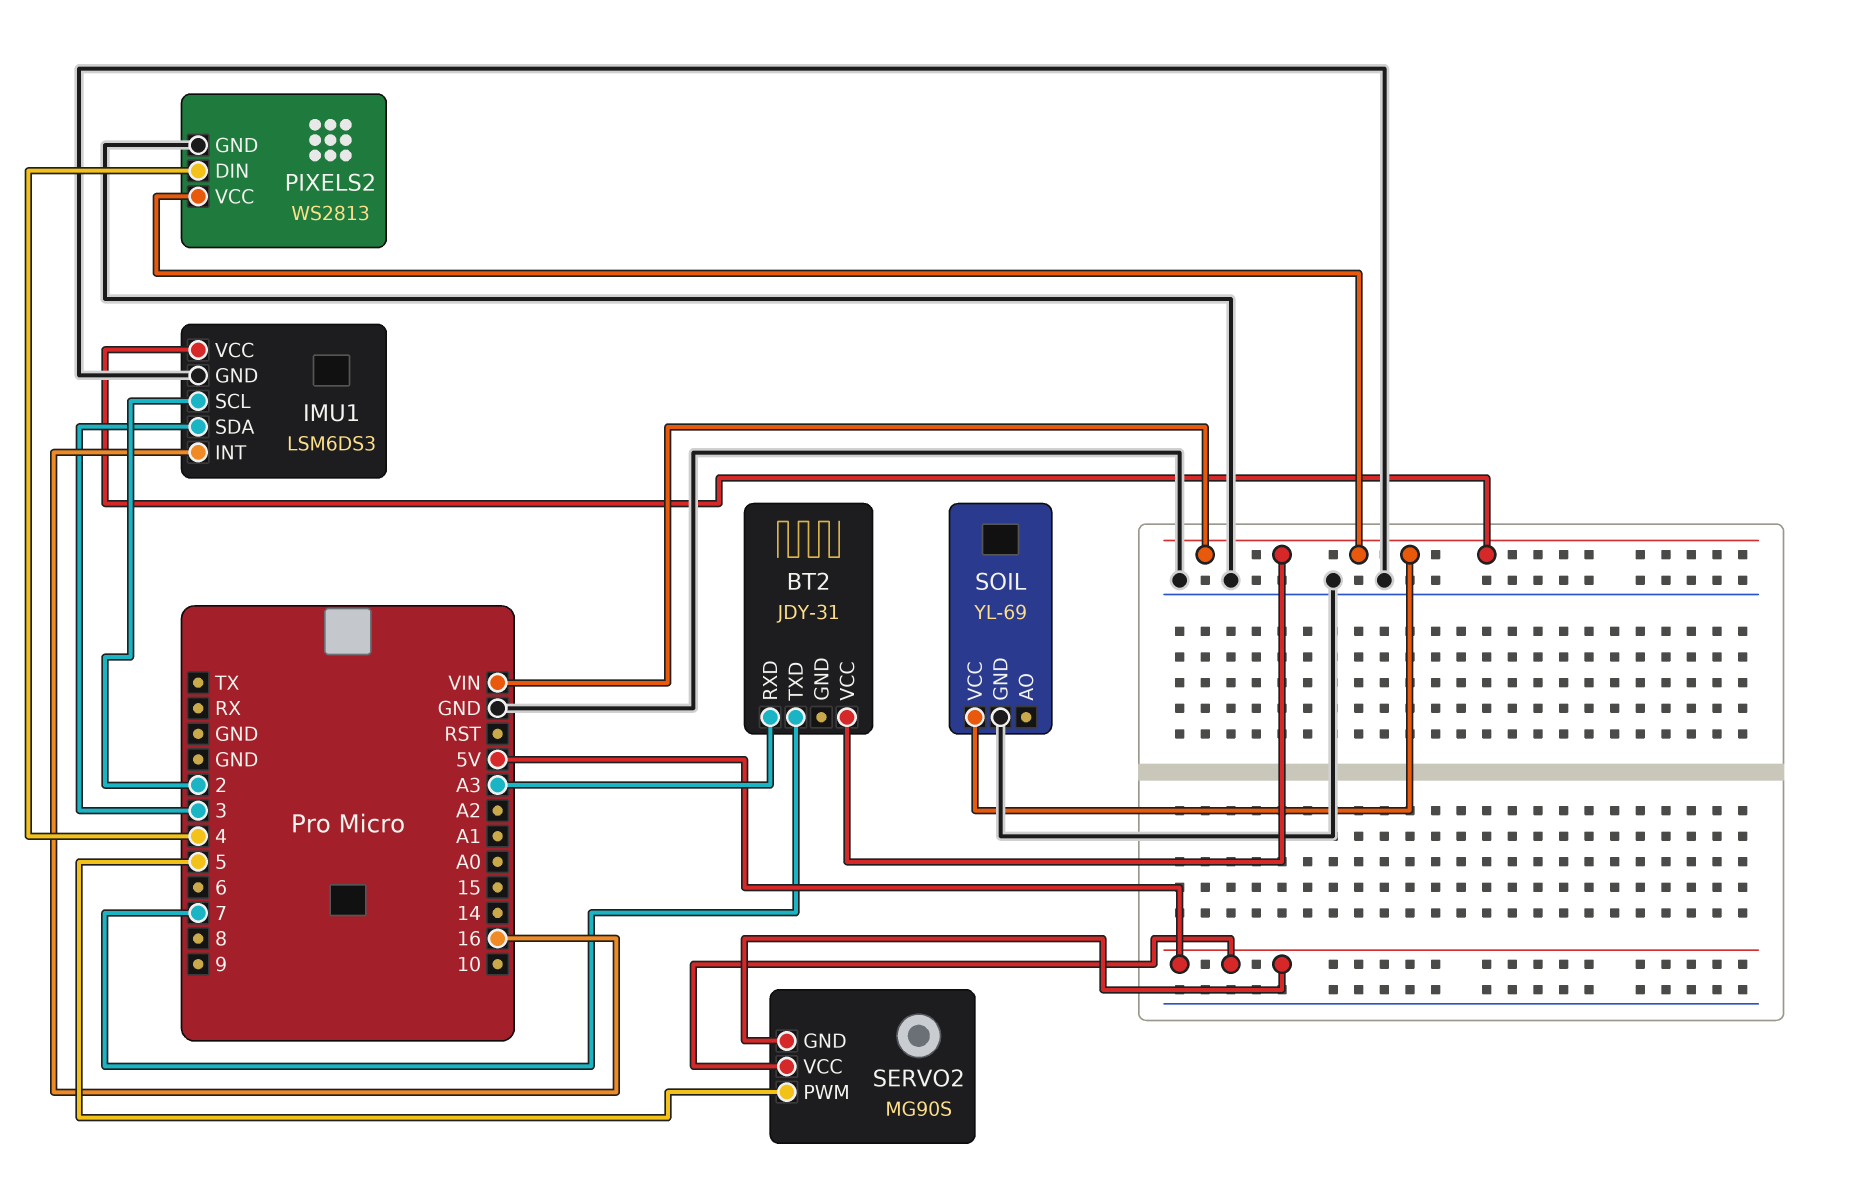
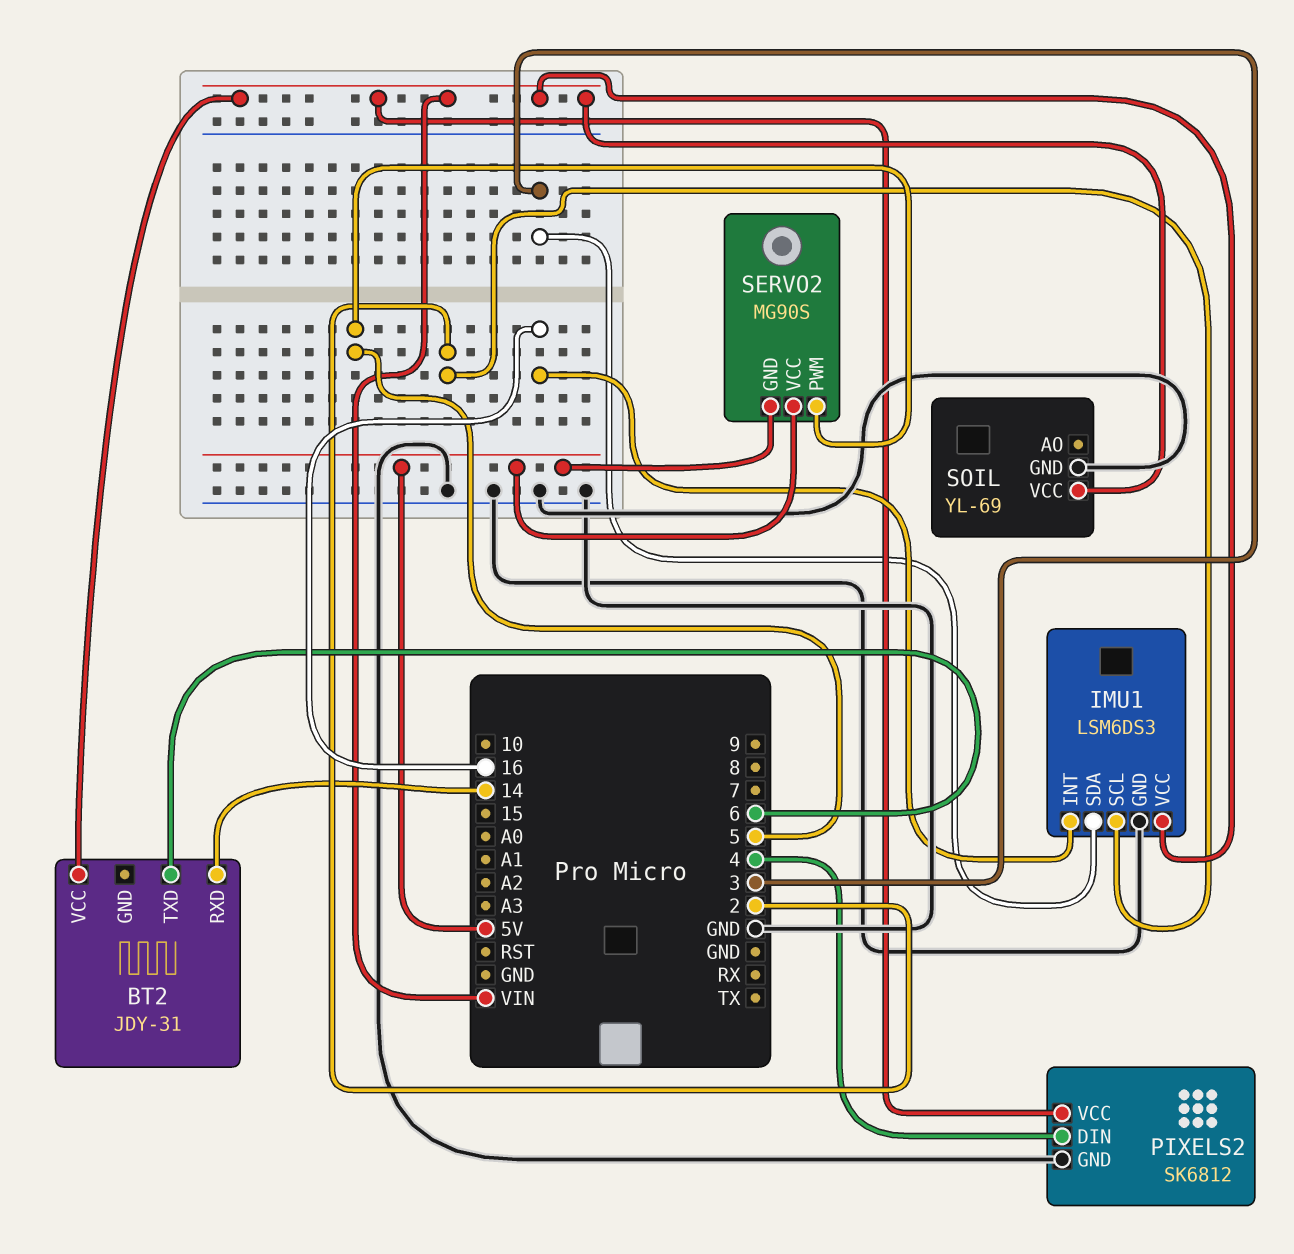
BT2 pin RXD: A3 -> 14
BT2 pin TXD: 7 -> 6
PIXELS2: WS2813 -> SK6812

